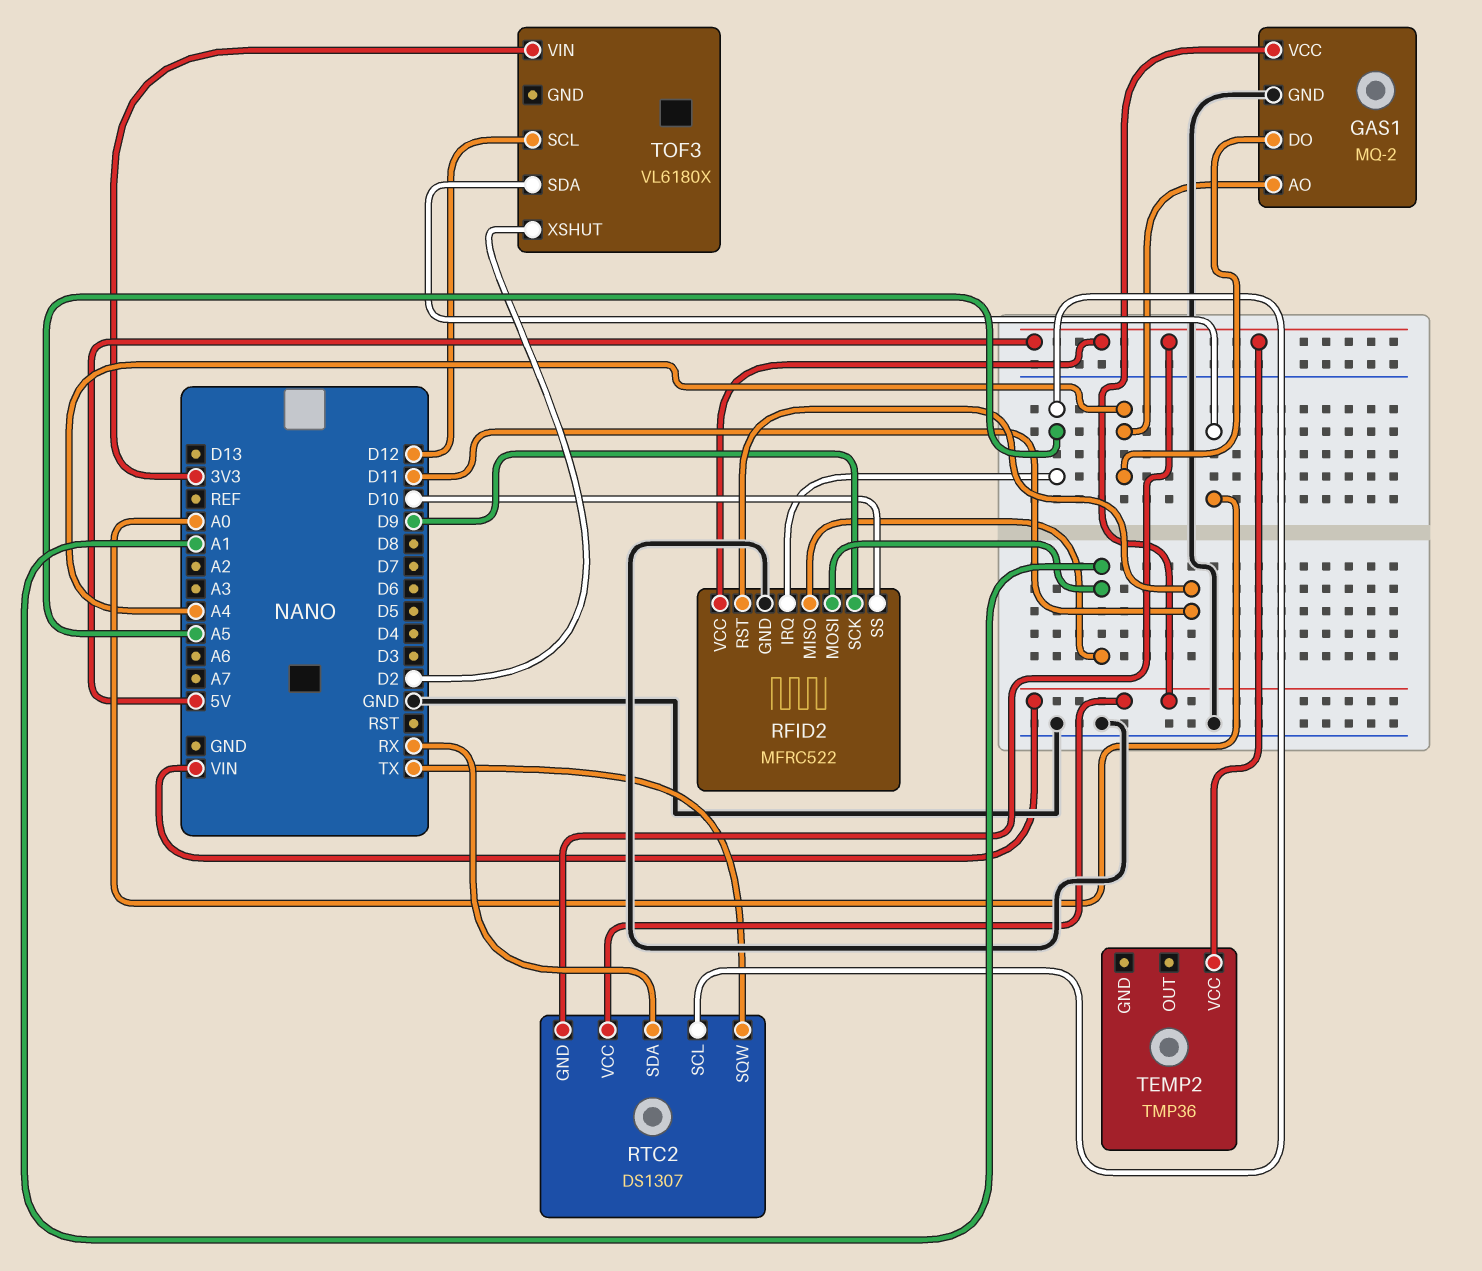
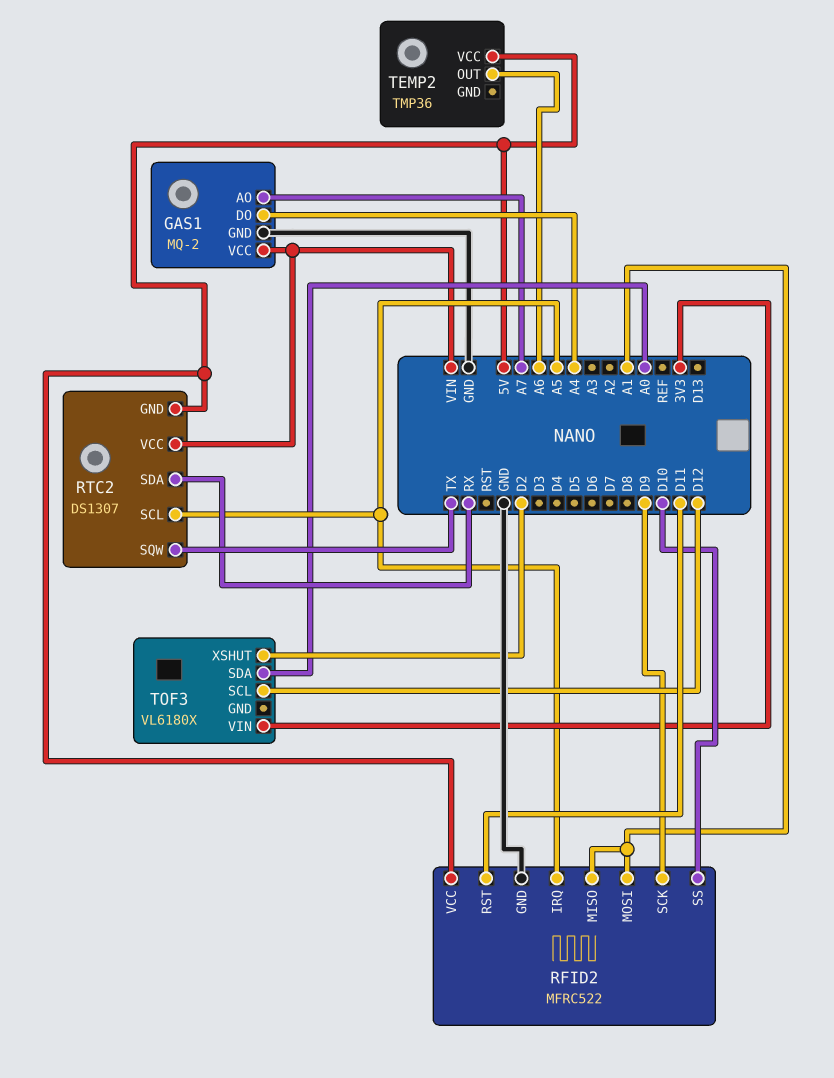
GAS1 pin AO: A4 -> A7
TEMP2 pin OUT: none -> A6

